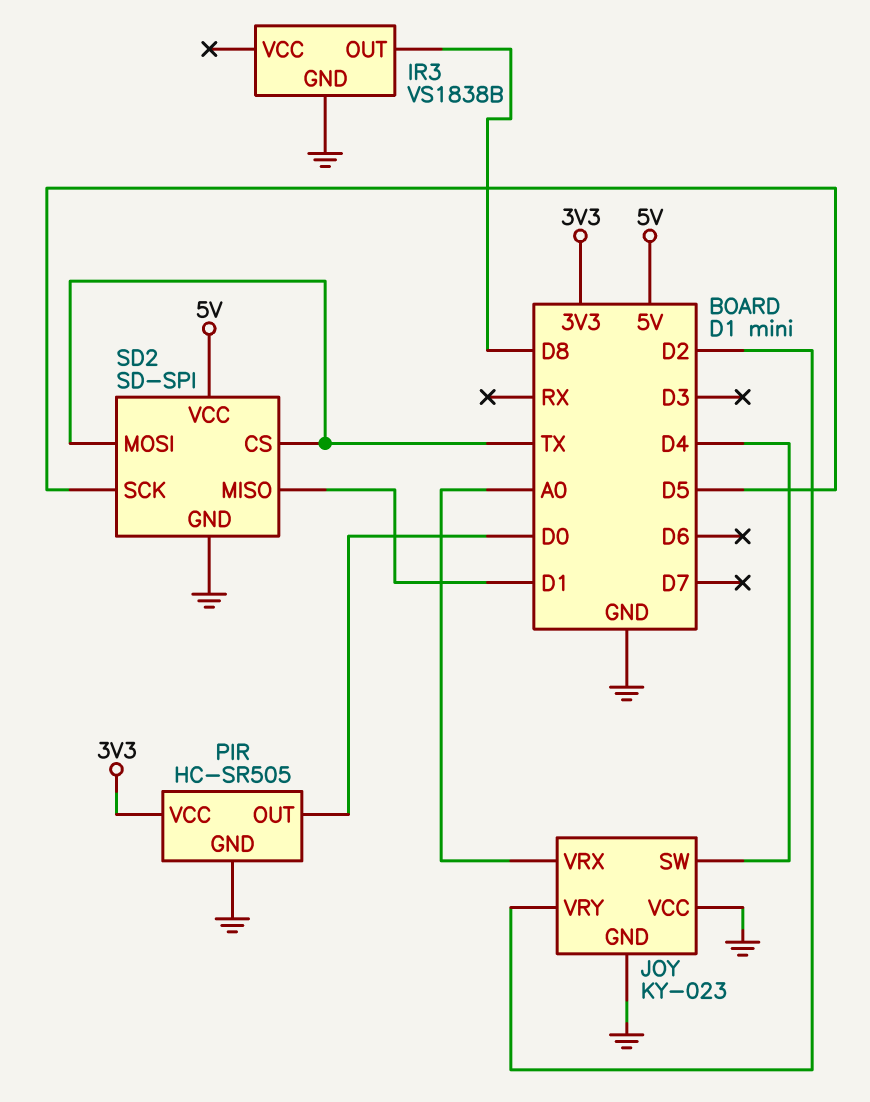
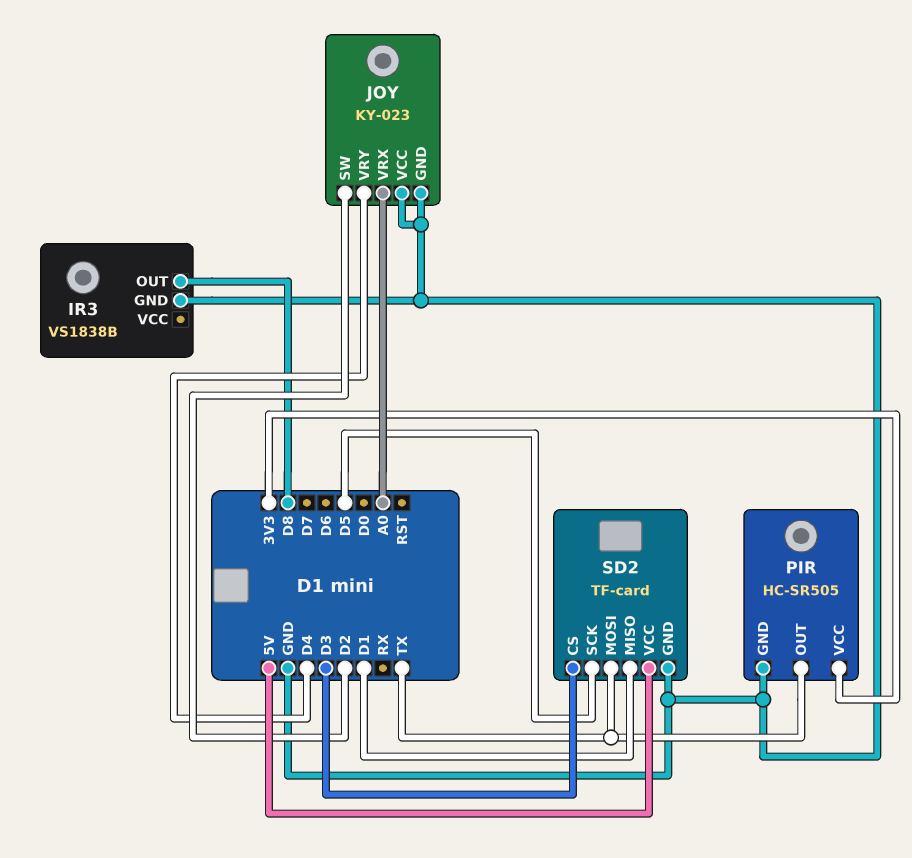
JOY pin SW: D4 -> D2
JOY pin VRY: D2 -> D4
PIR pin OUT: D0 -> TX
SD2: SD-SPI -> TF-card
SD2 pin CS: TX -> D3

